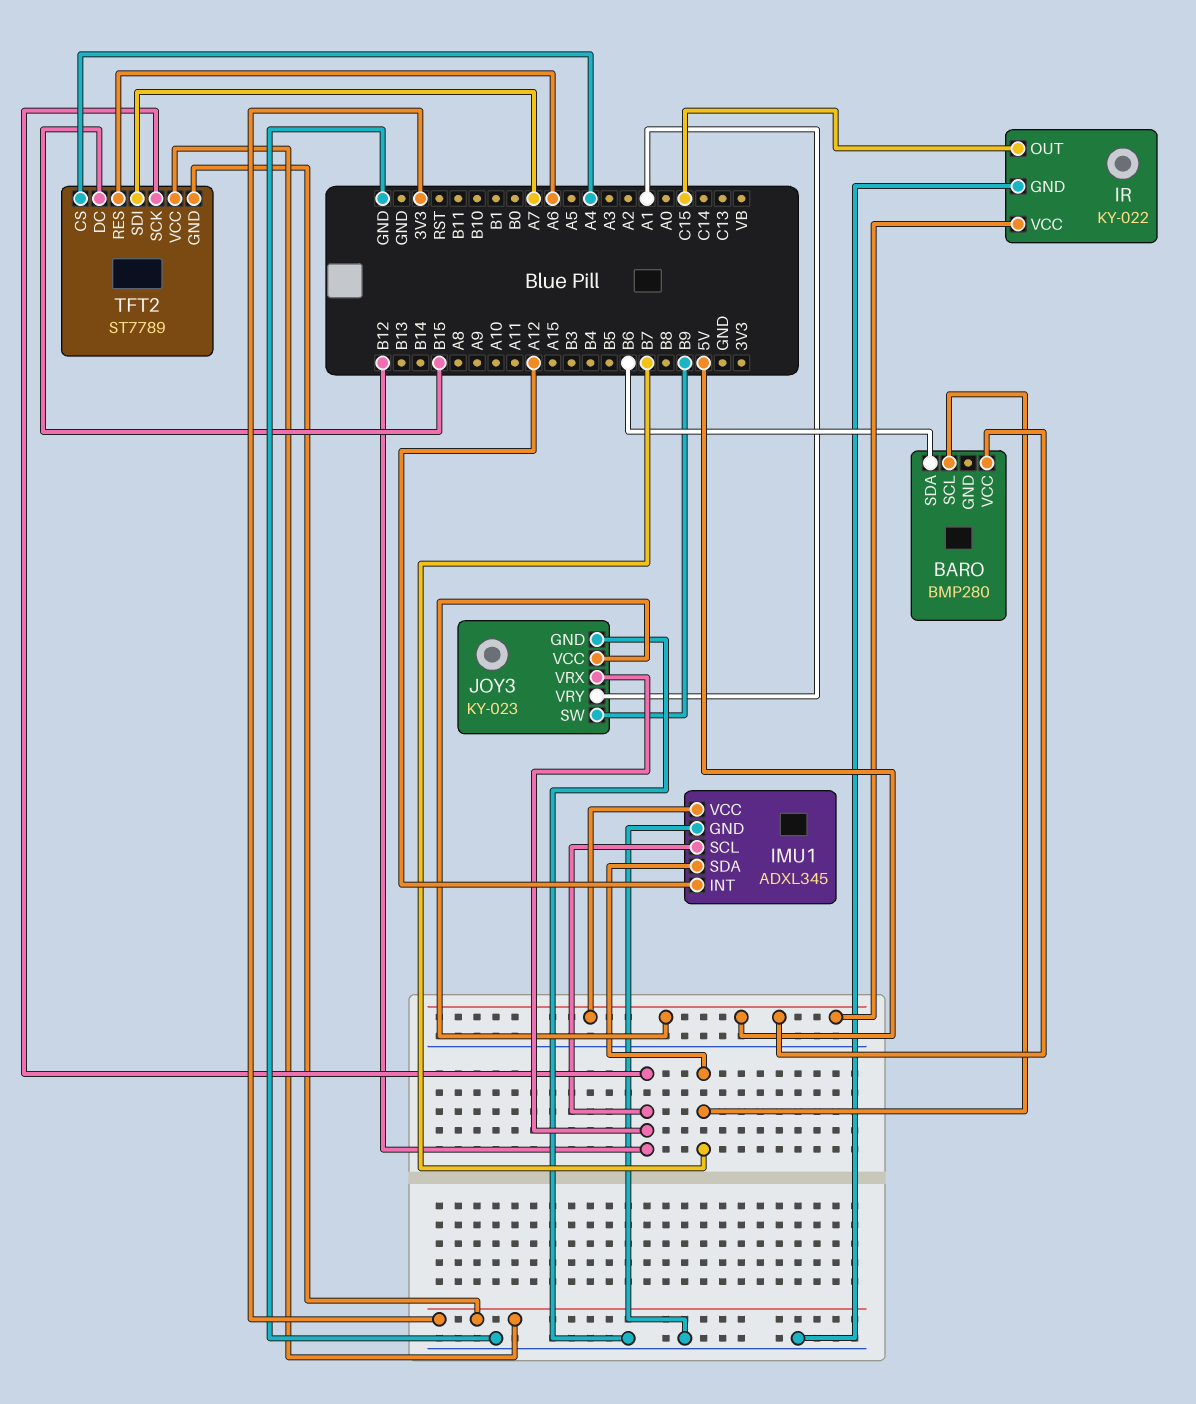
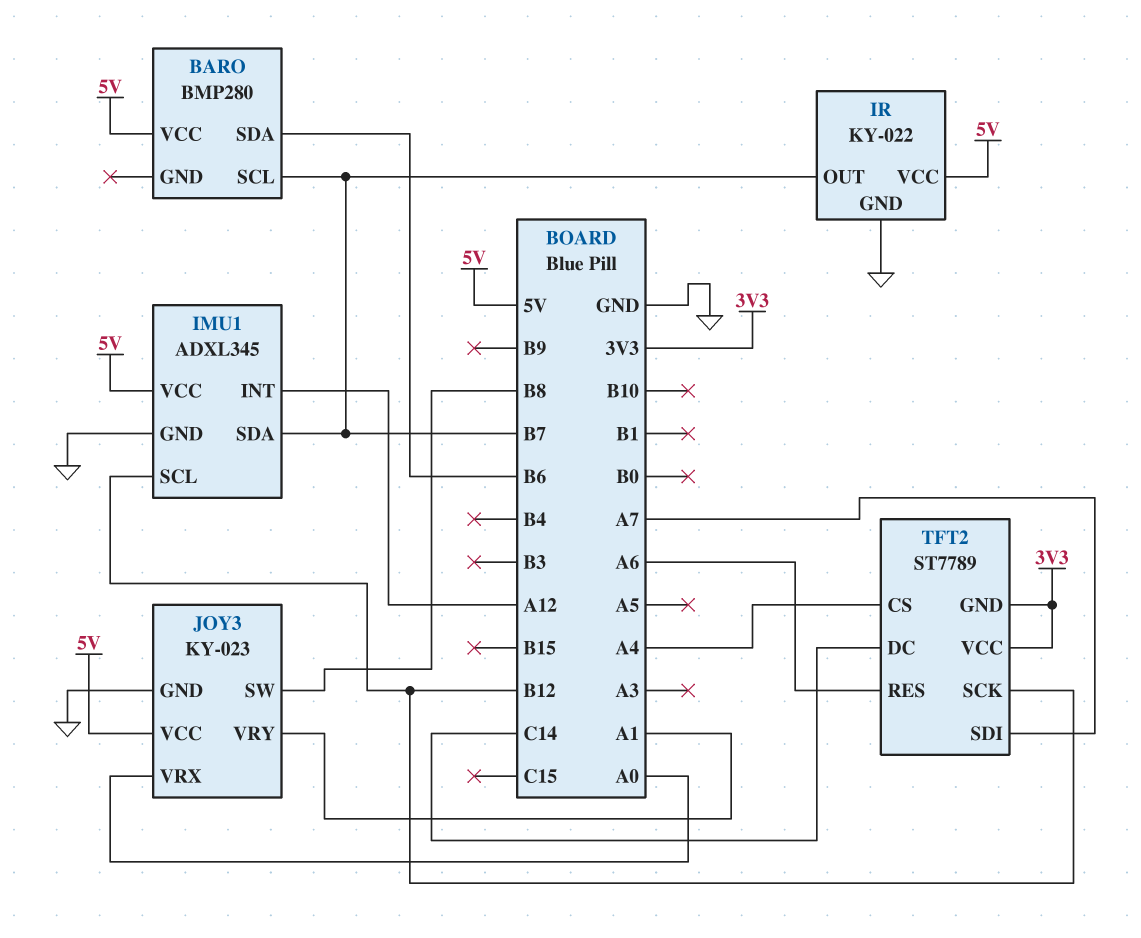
IR pin OUT: C15 -> B7
JOY3 pin SW: B9 -> B8
JOY3 pin VRX: B12 -> A0
TFT2 pin DC: B15 -> C14

